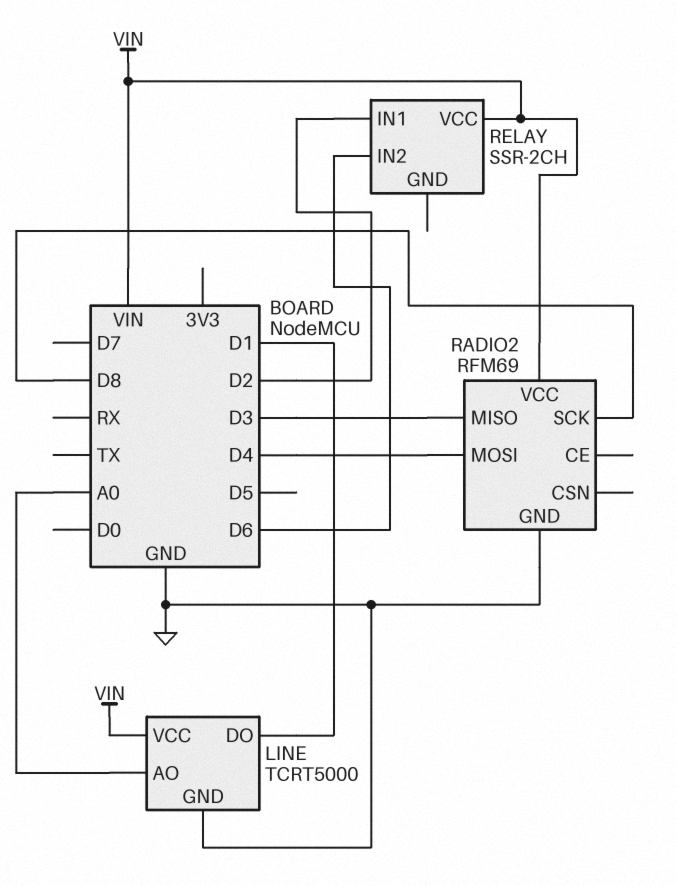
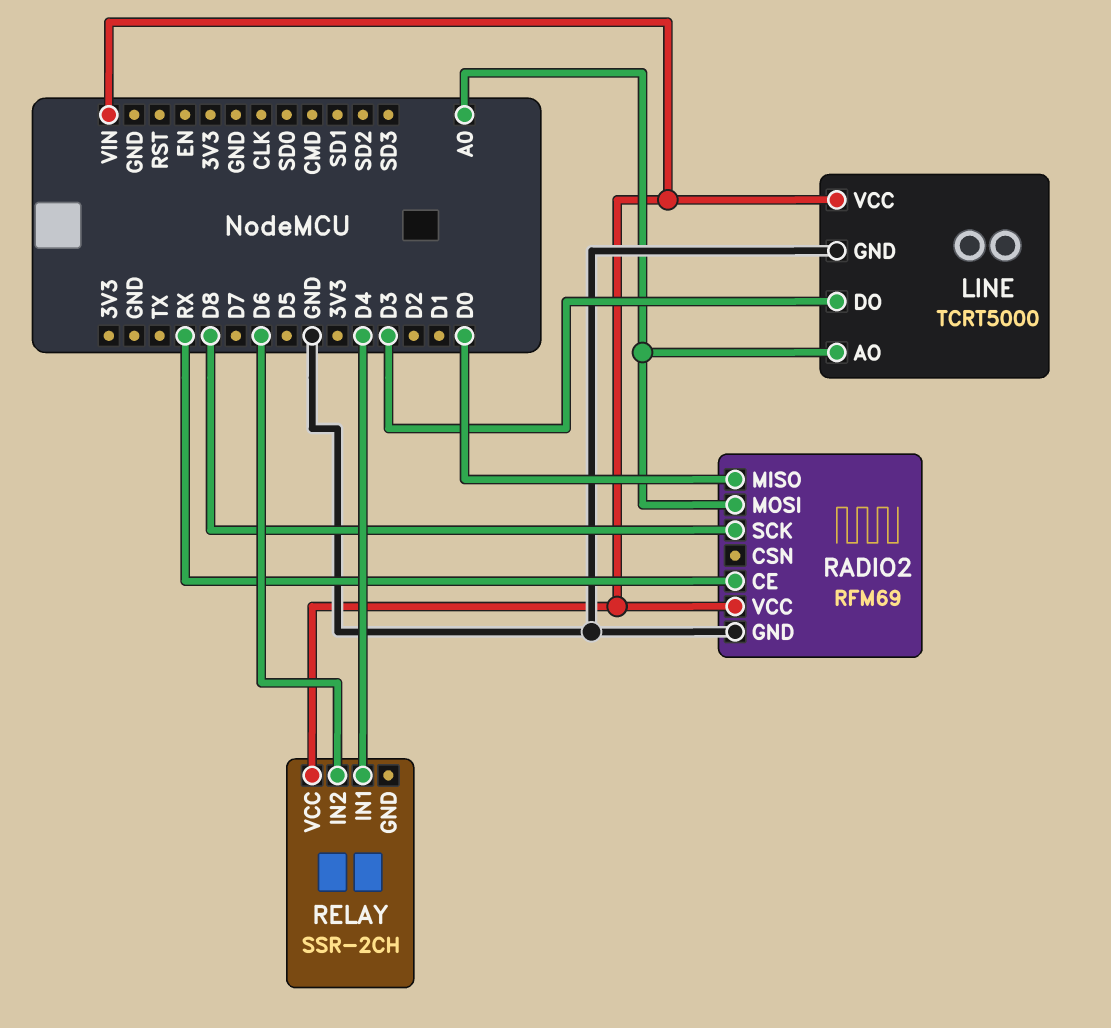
LINE pin DO: D1 -> D3
RADIO2 pin CE: none -> RX
RADIO2 pin MISO: D3 -> D0
RADIO2 pin MOSI: D4 -> A0
RELAY pin IN1: D2 -> D4

